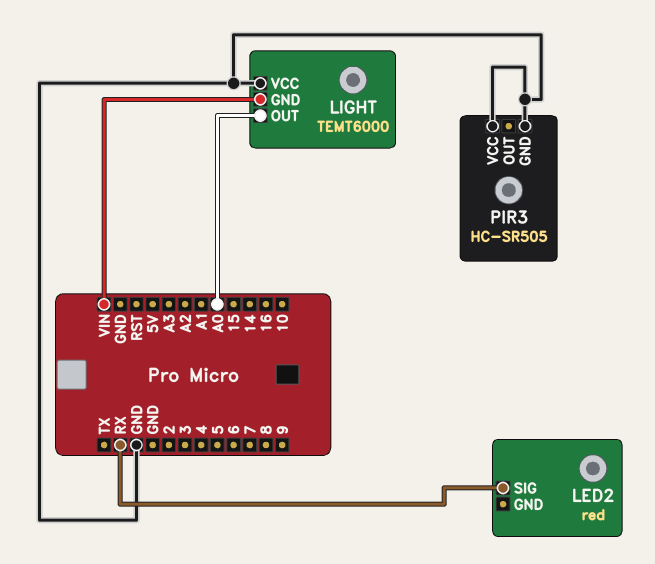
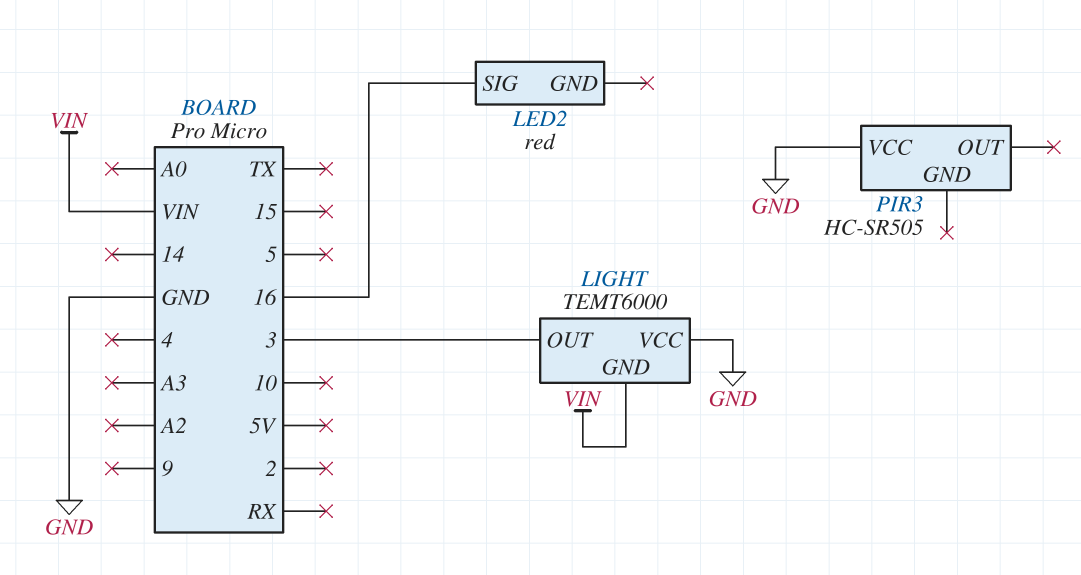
LED2 pin SIG: RX -> 16
LIGHT pin OUT: A0 -> 3
PIR3 pin GND: GND -> none

